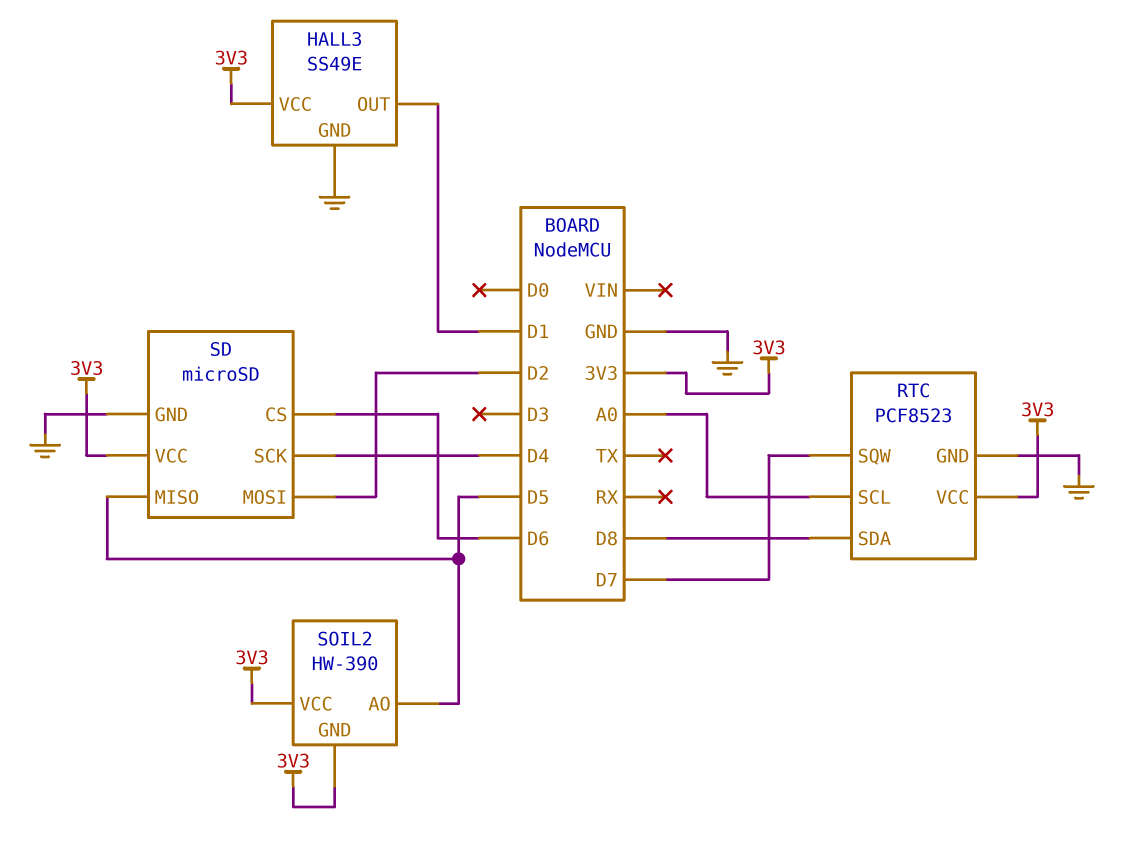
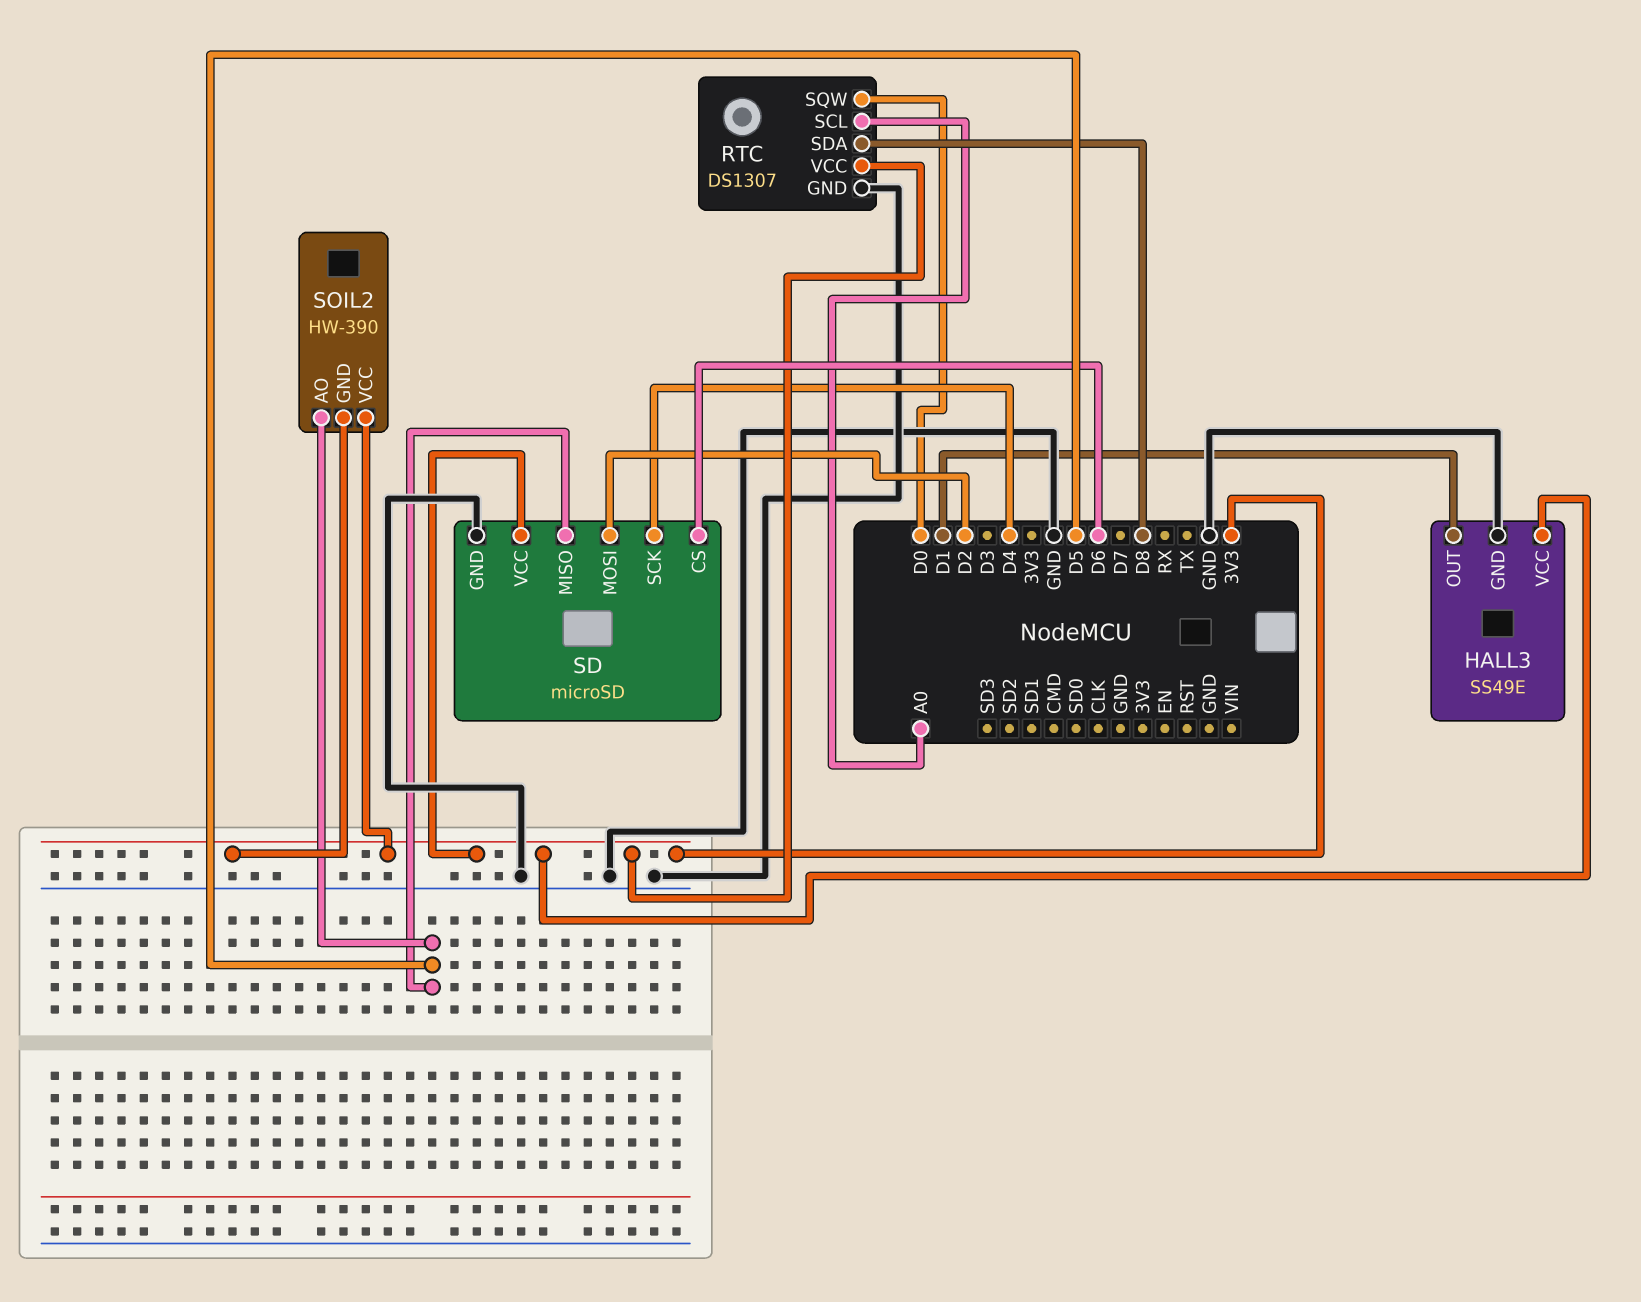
RTC: PCF8523 -> DS1307
RTC pin SQW: D7 -> D0

